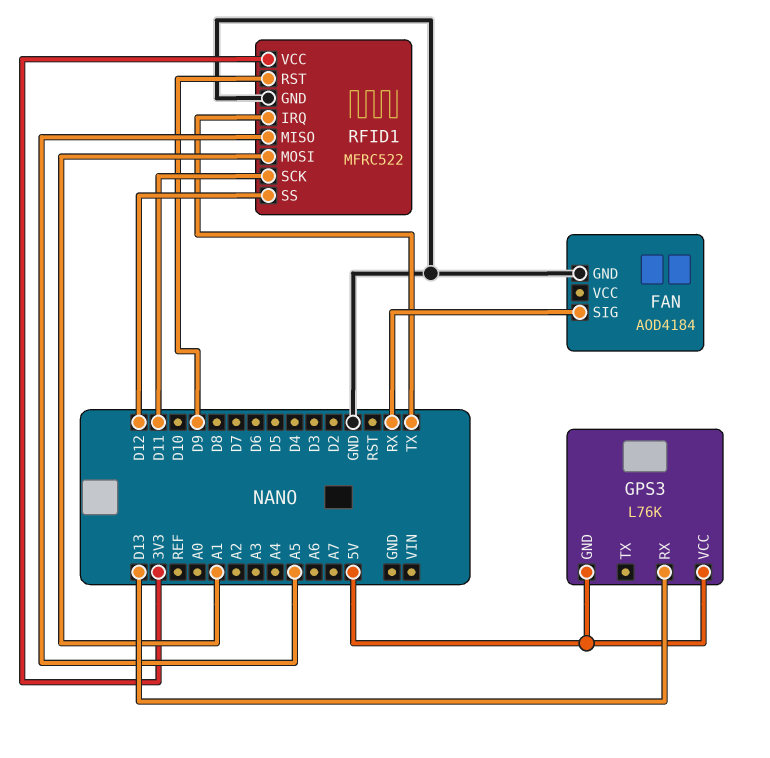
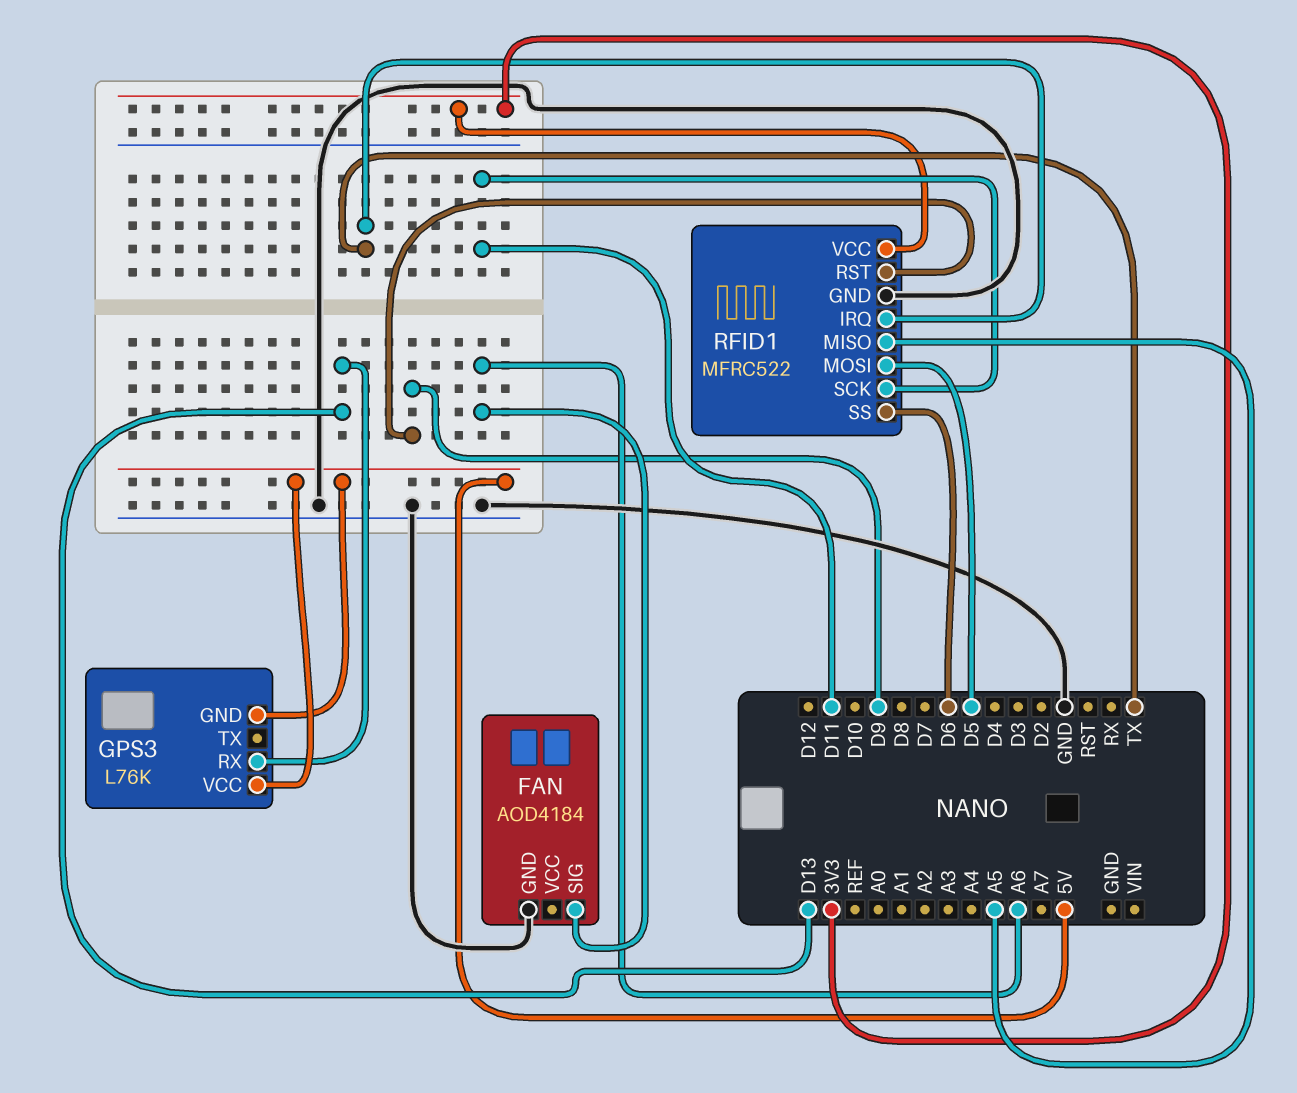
FAN pin SIG: RX -> A6
RFID1 pin MOSI: A1 -> D5
RFID1 pin SS: D12 -> D6

